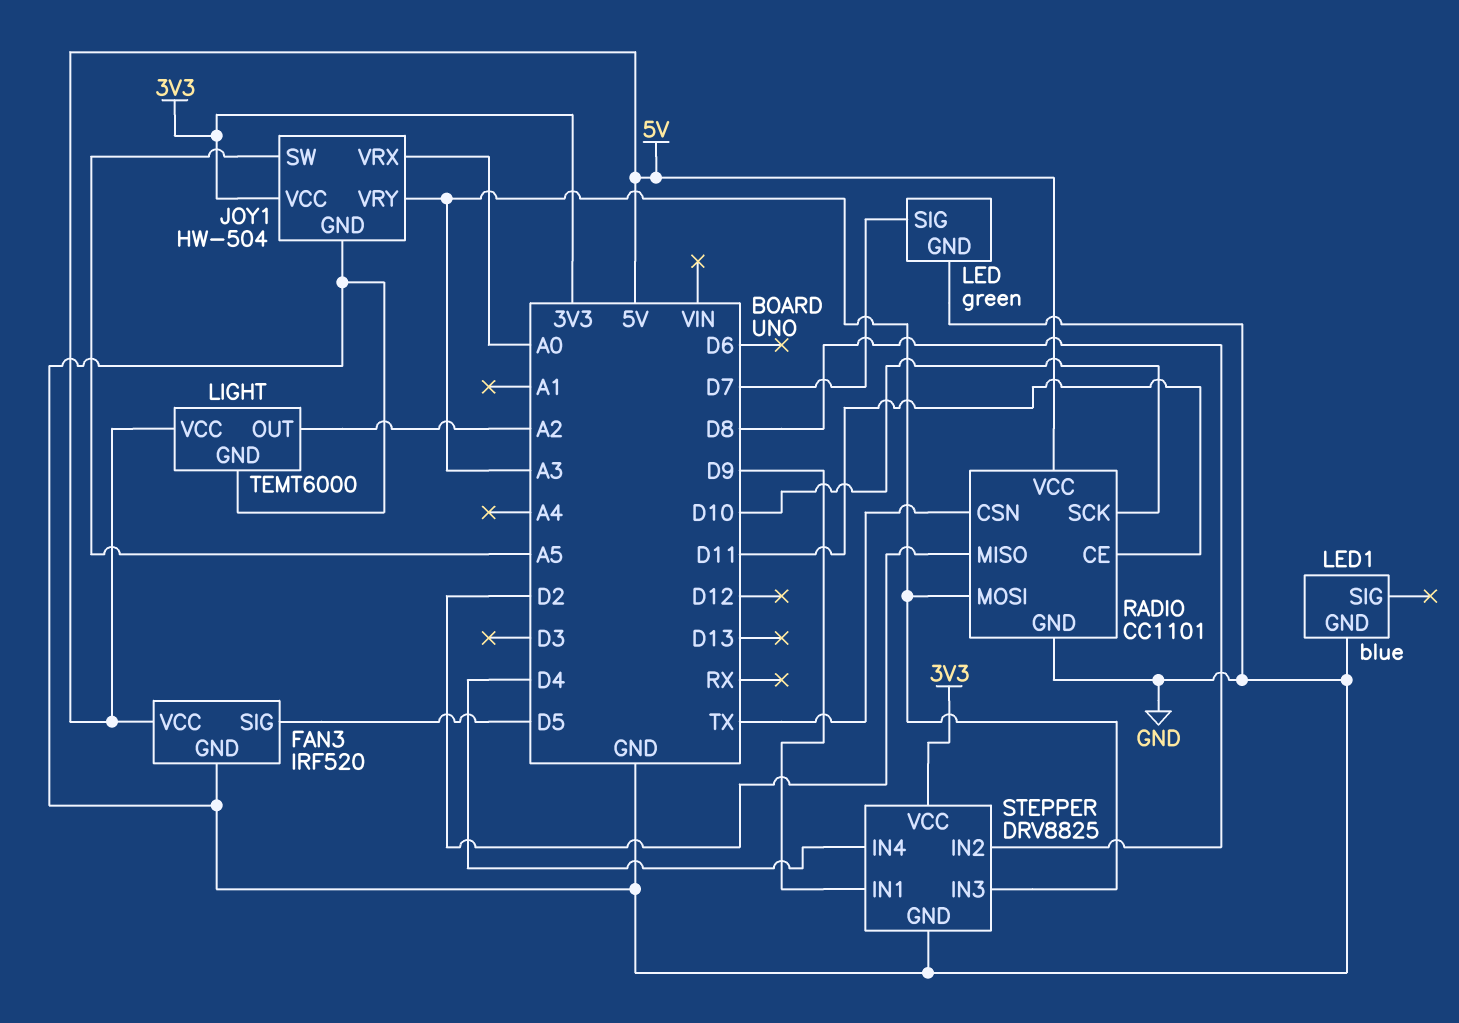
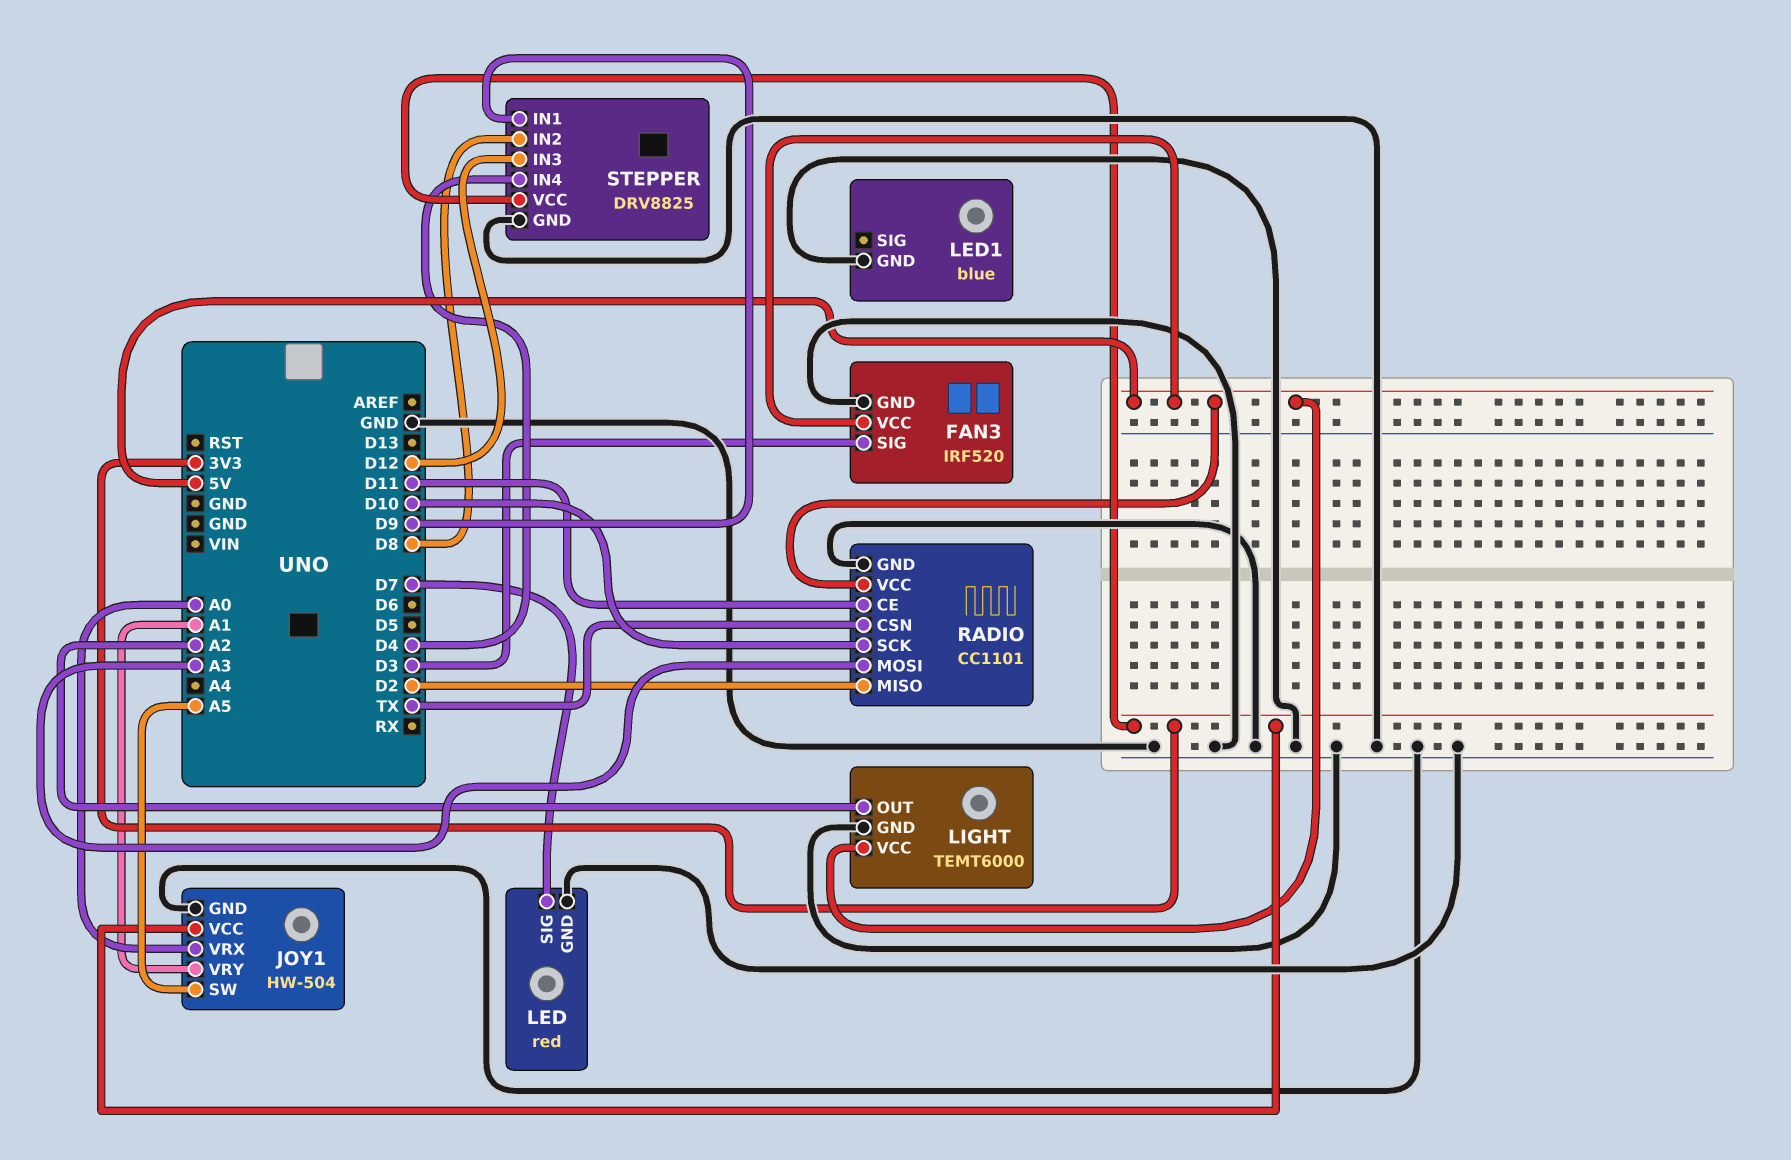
FAN3 pin SIG: D5 -> D3
JOY1 pin VRY: A3 -> A1
LED: green -> red
STEPPER pin IN3: A3 -> D12

